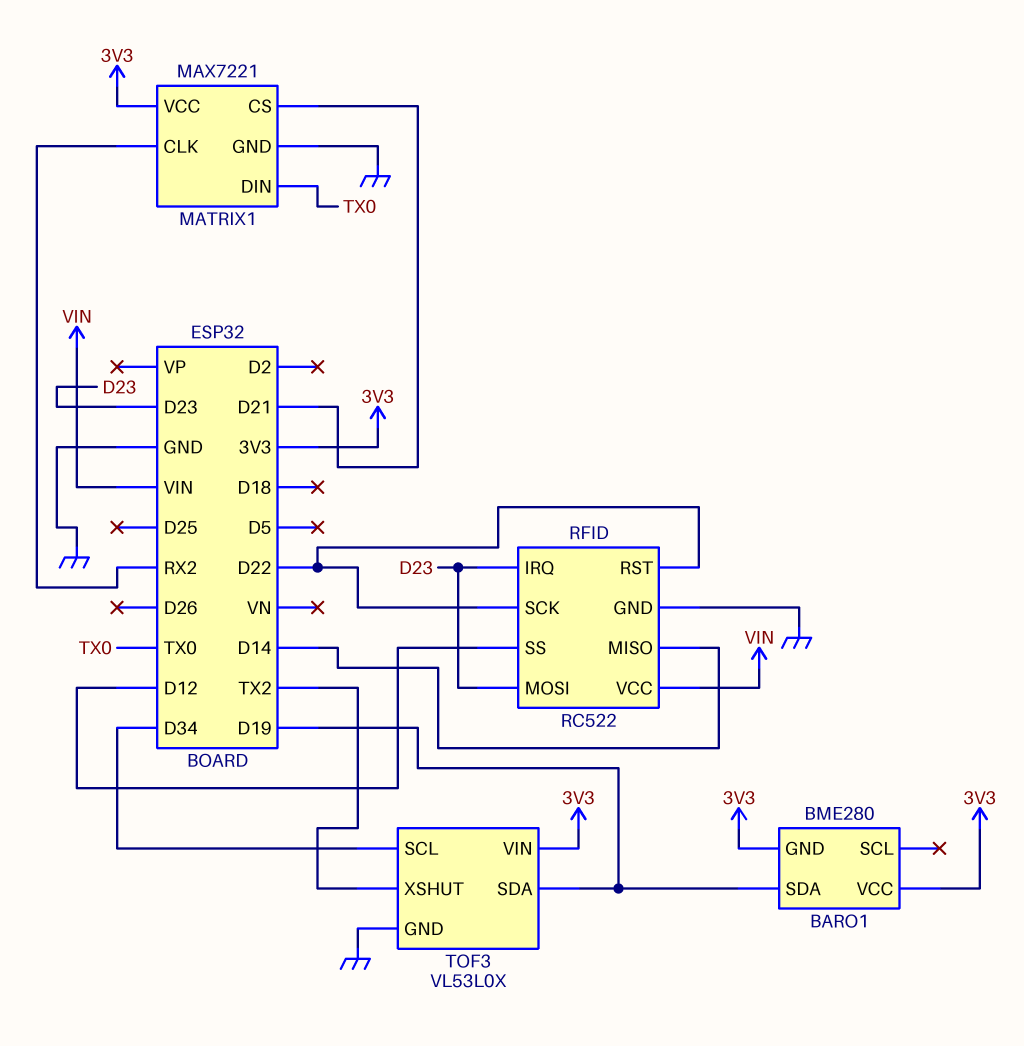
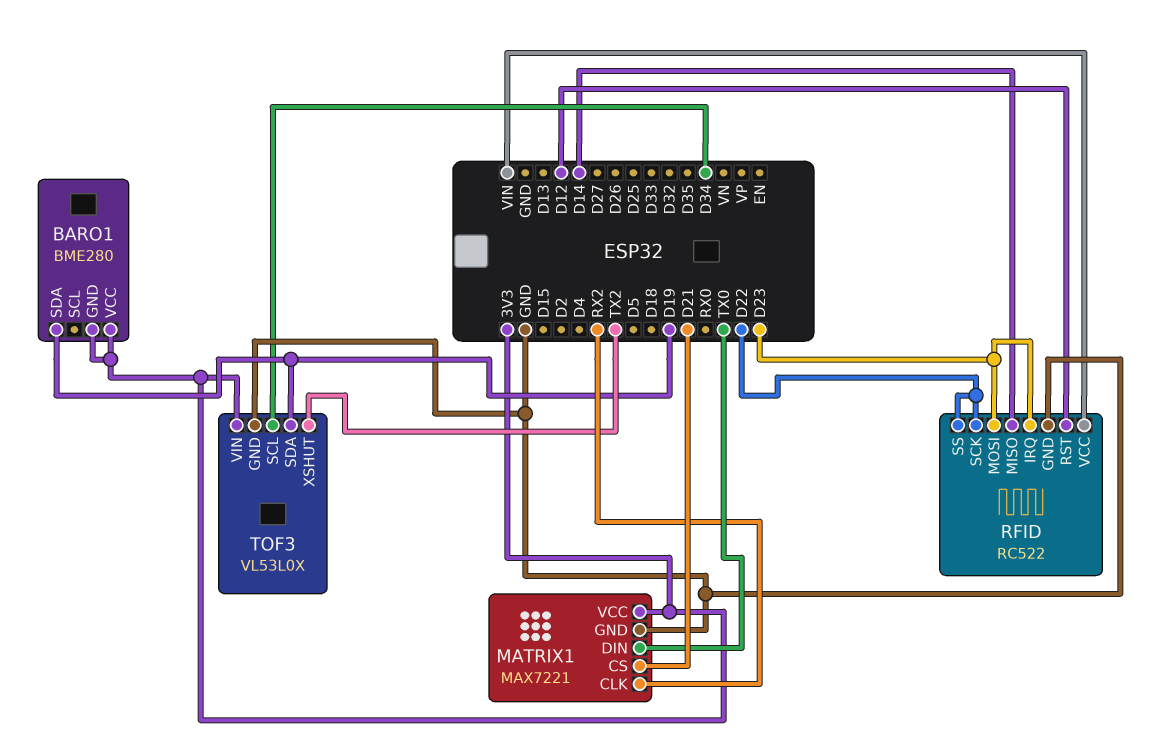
RFID pin RST: D22 -> D12
RFID pin SS: D12 -> D22

